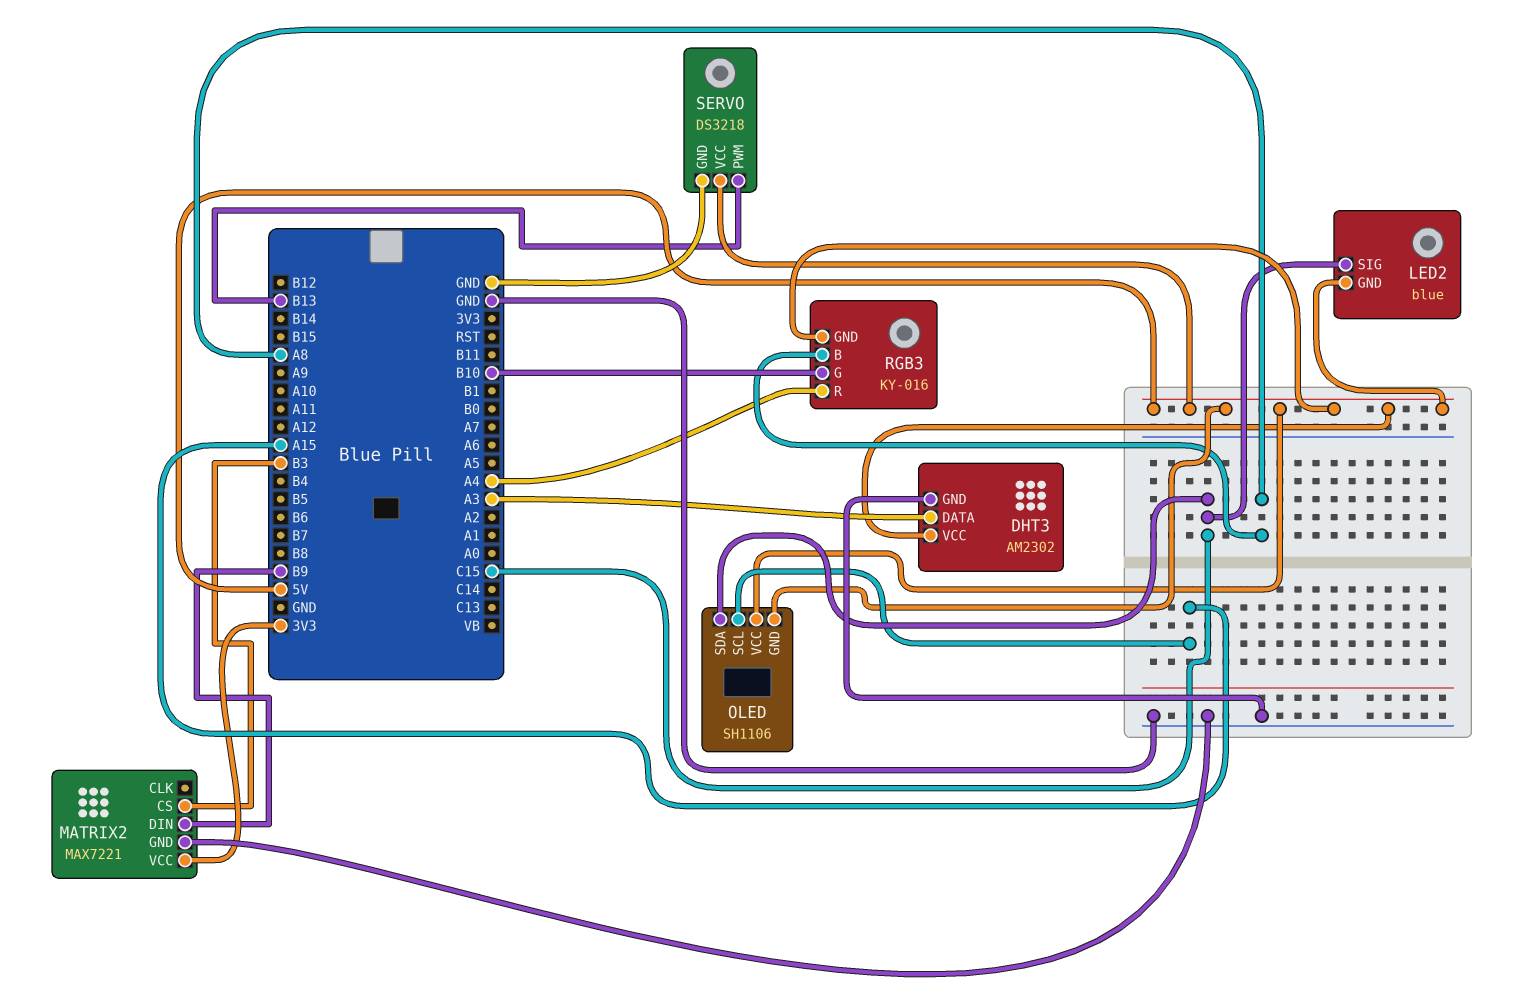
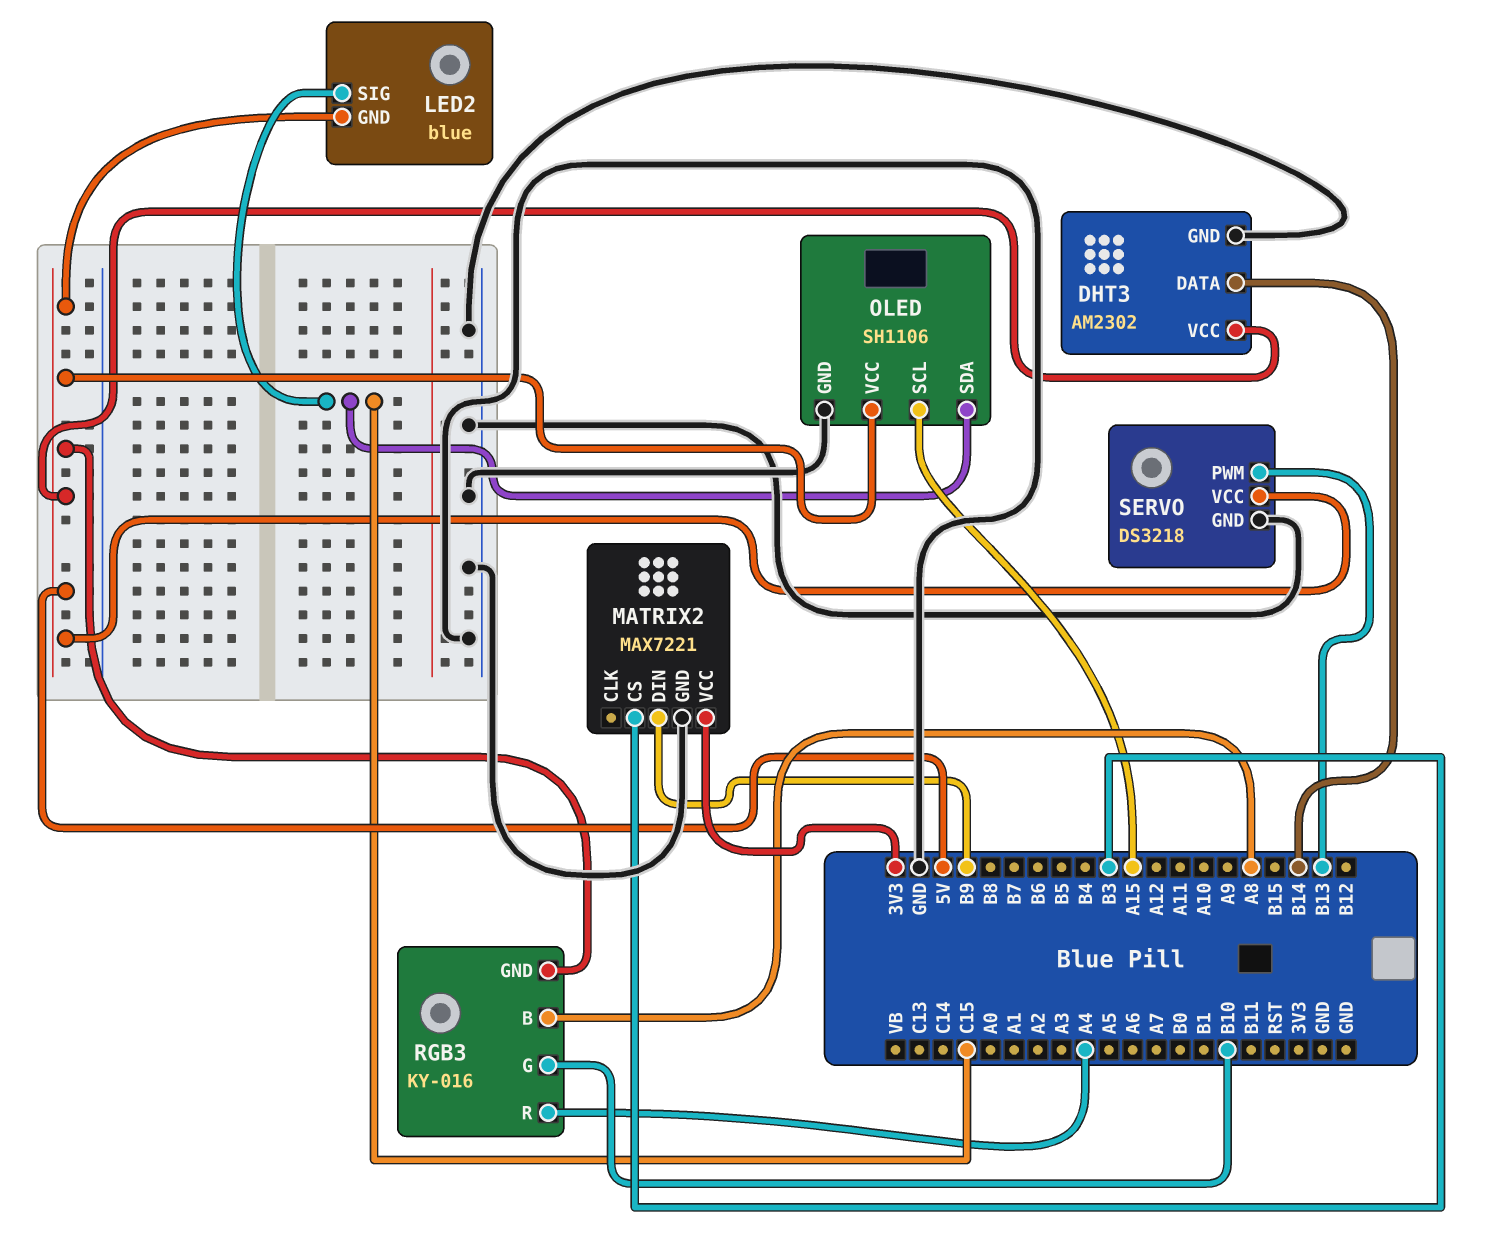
DHT3 pin DATA: A3 -> B14
OLED pin GND: 5V -> GND

